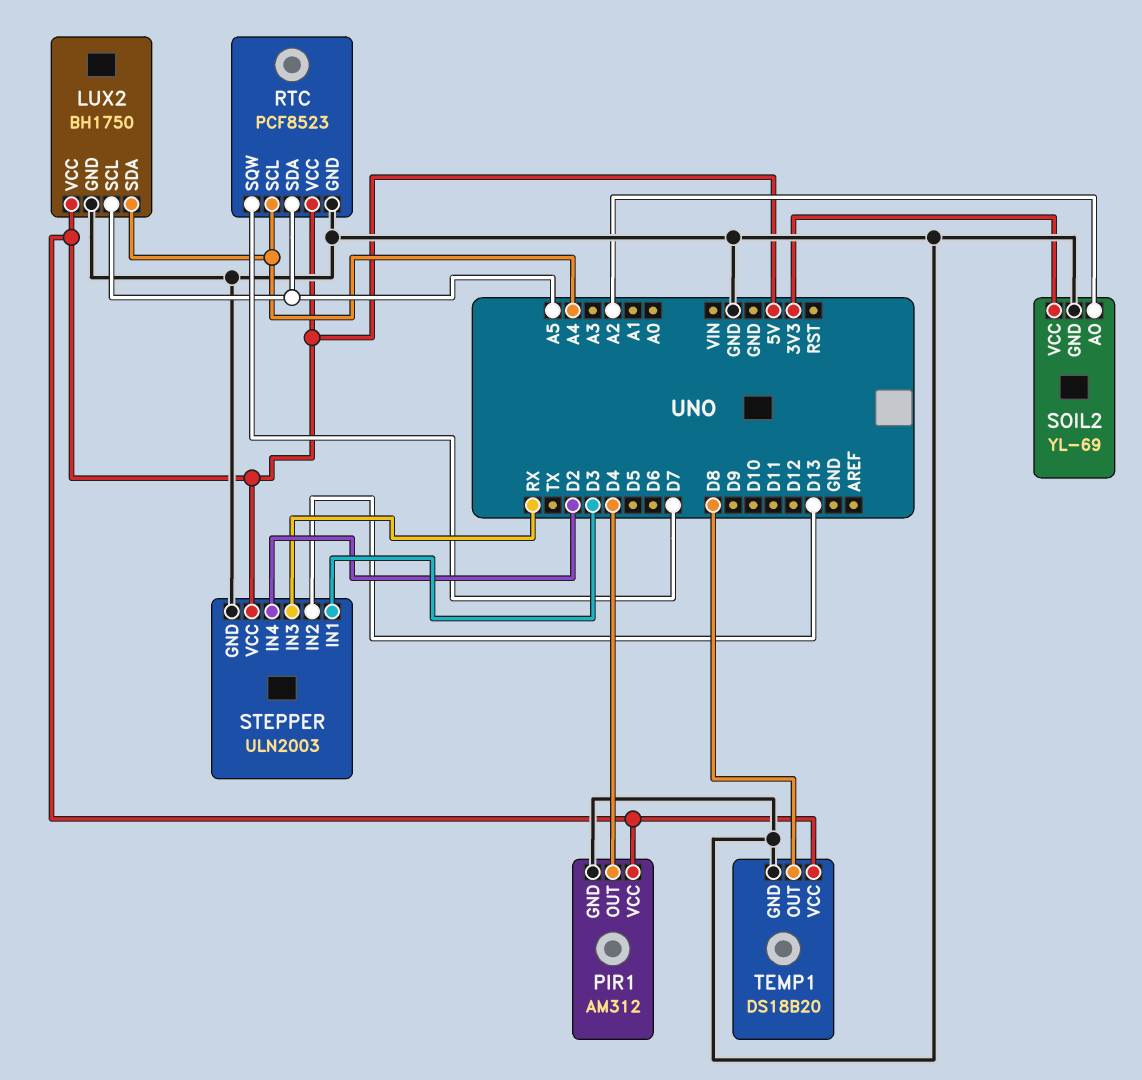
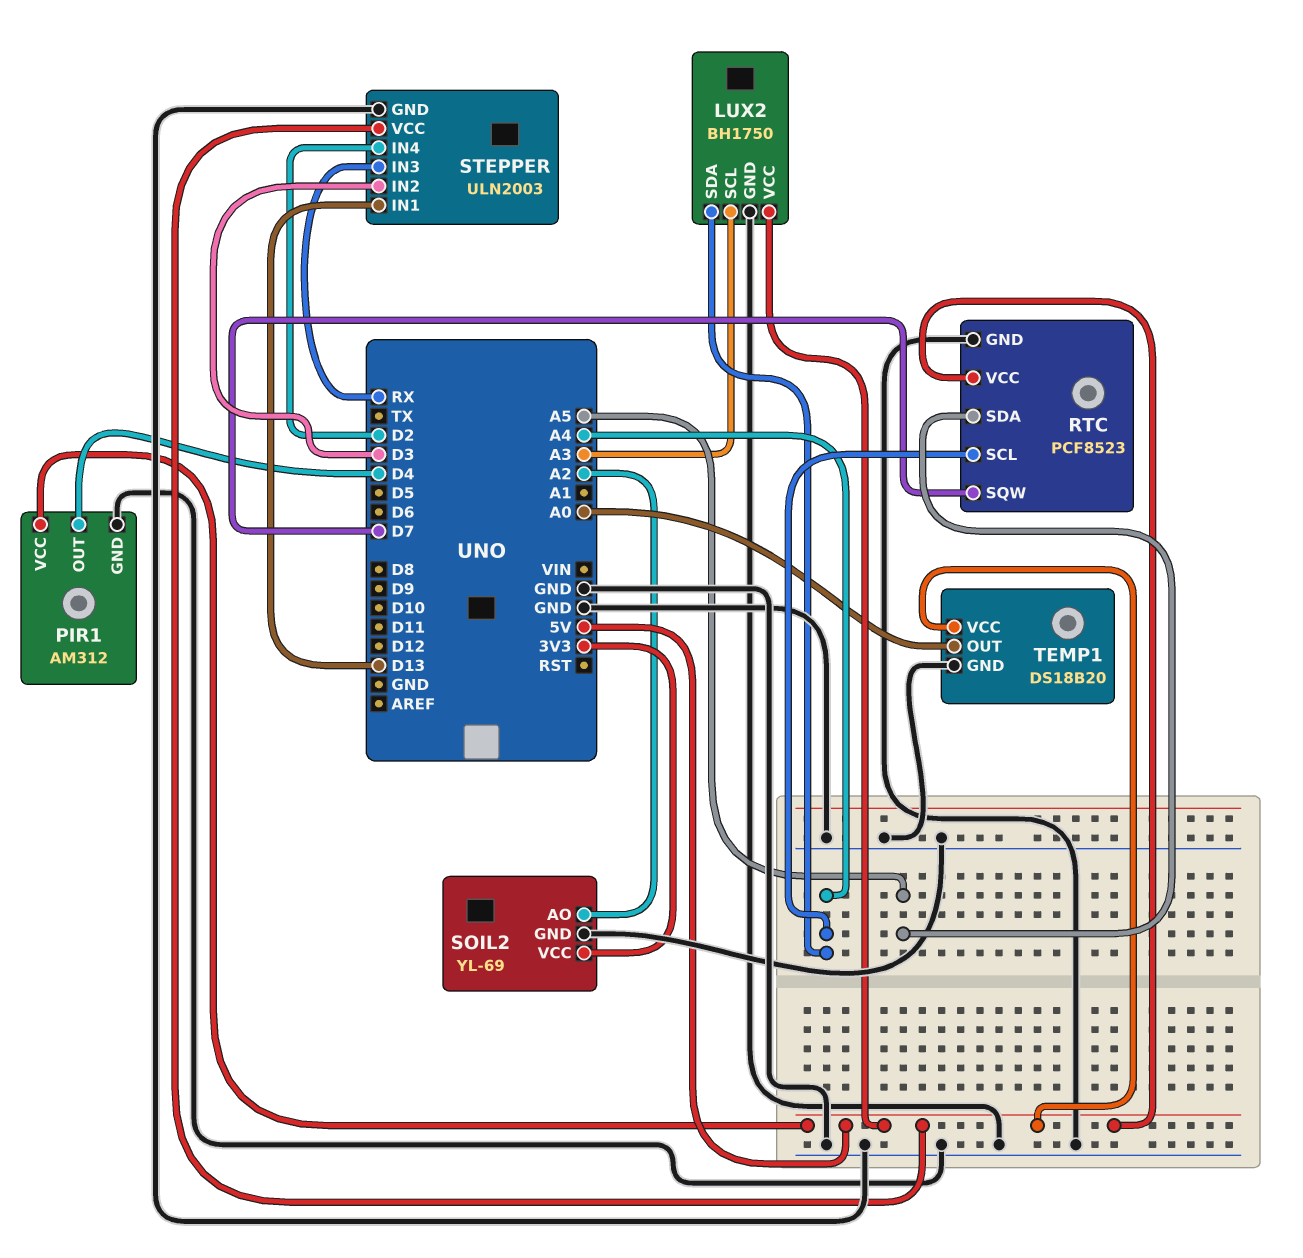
LUX2 pin SCL: A5 -> A3
STEPPER pin IN1: D3 -> D13
STEPPER pin IN2: D13 -> D3
TEMP1 pin OUT: D8 -> A0

